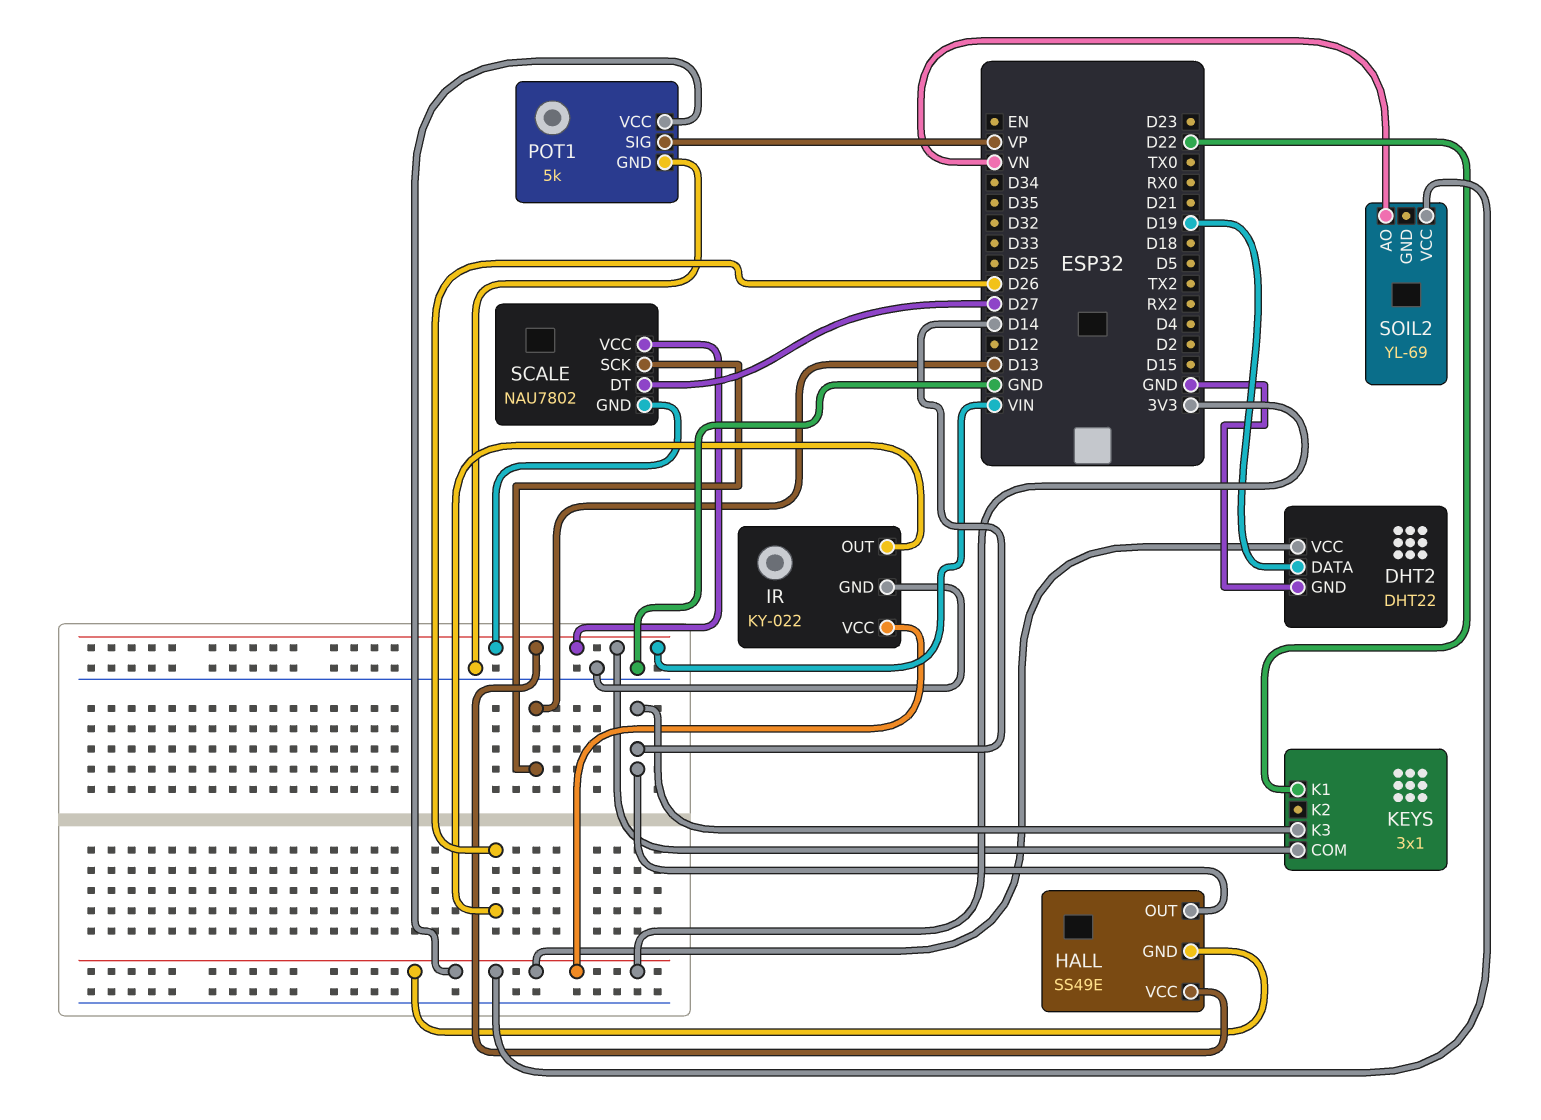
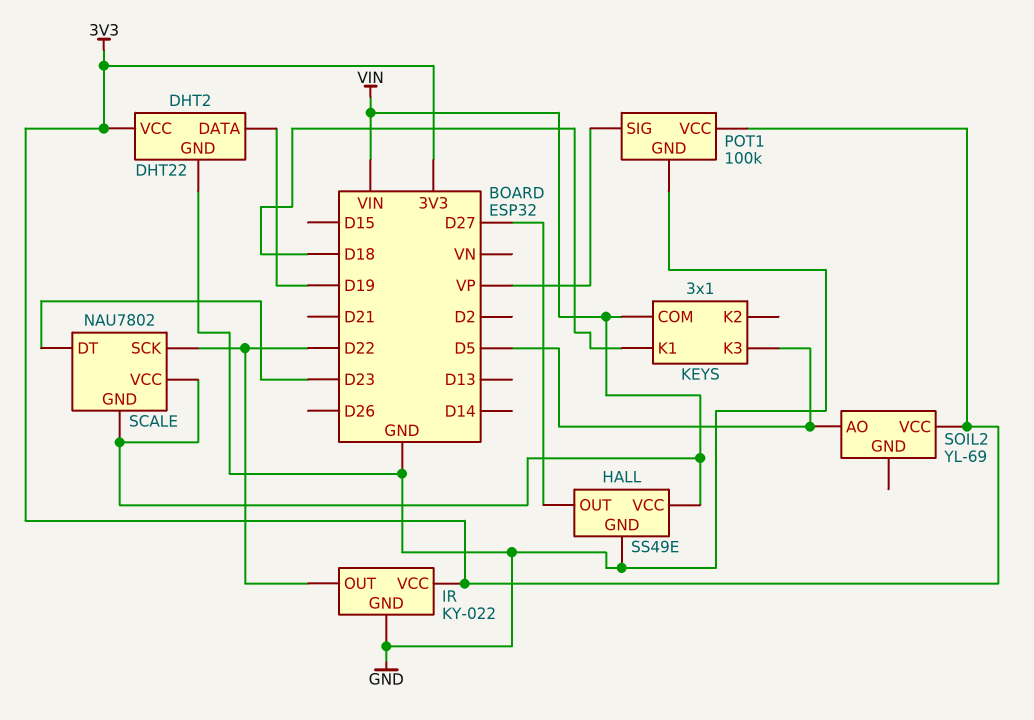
HALL pin GND: 3V3 -> GND
HALL pin OUT: D14 -> D27
IR pin OUT: D26 -> D22
KEYS pin K1: D22 -> D18
KEYS pin K3: D14 -> D5
POT1: 5k -> 100k
SCALE pin DT: D27 -> D23
SCALE pin SCK: D13 -> D22
SOIL2 pin AO: VN -> D5

